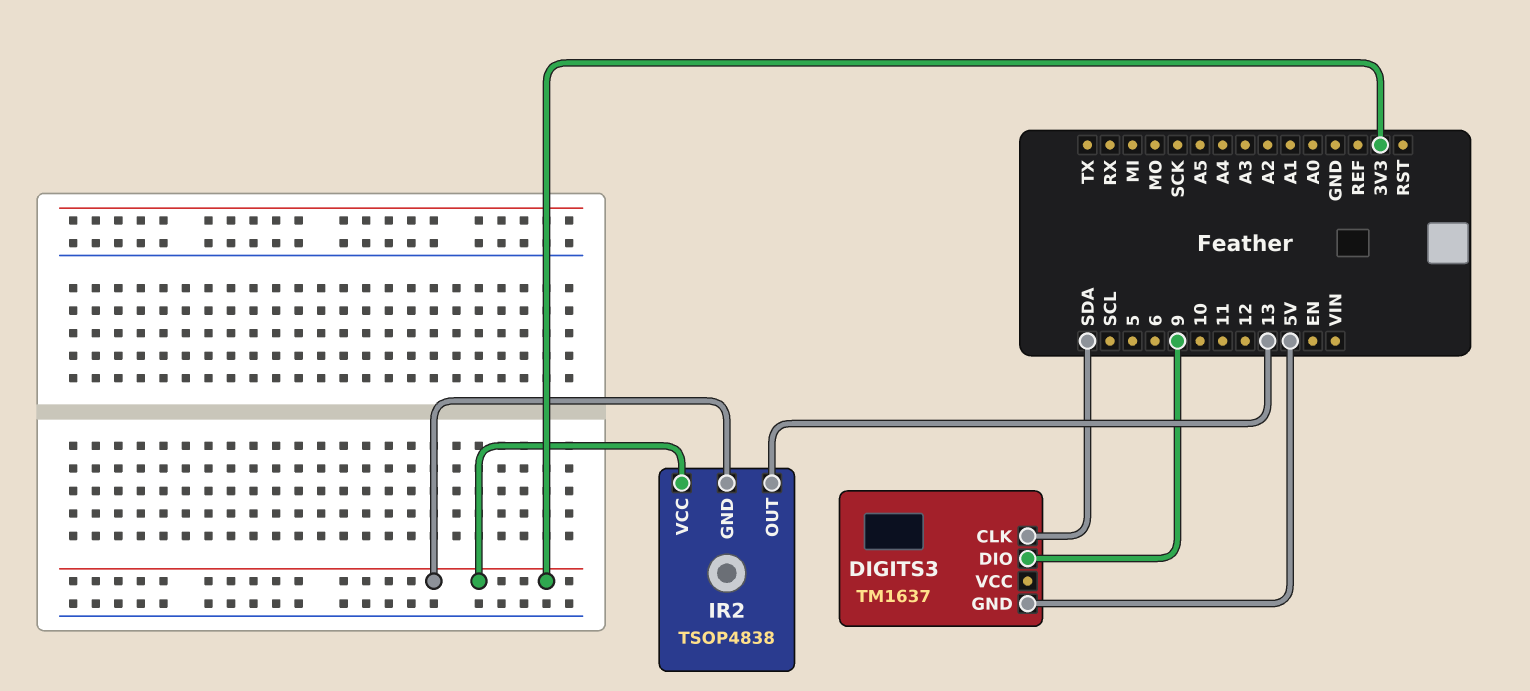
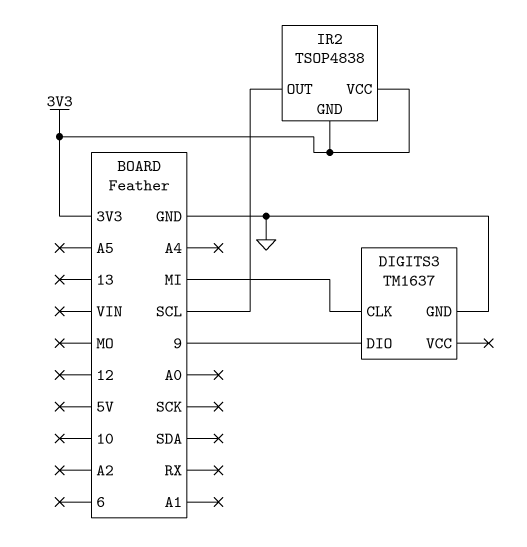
DIGITS3 pin CLK: SDA -> MI
DIGITS3 pin GND: 5V -> GND
IR2 pin OUT: 13 -> SCL

